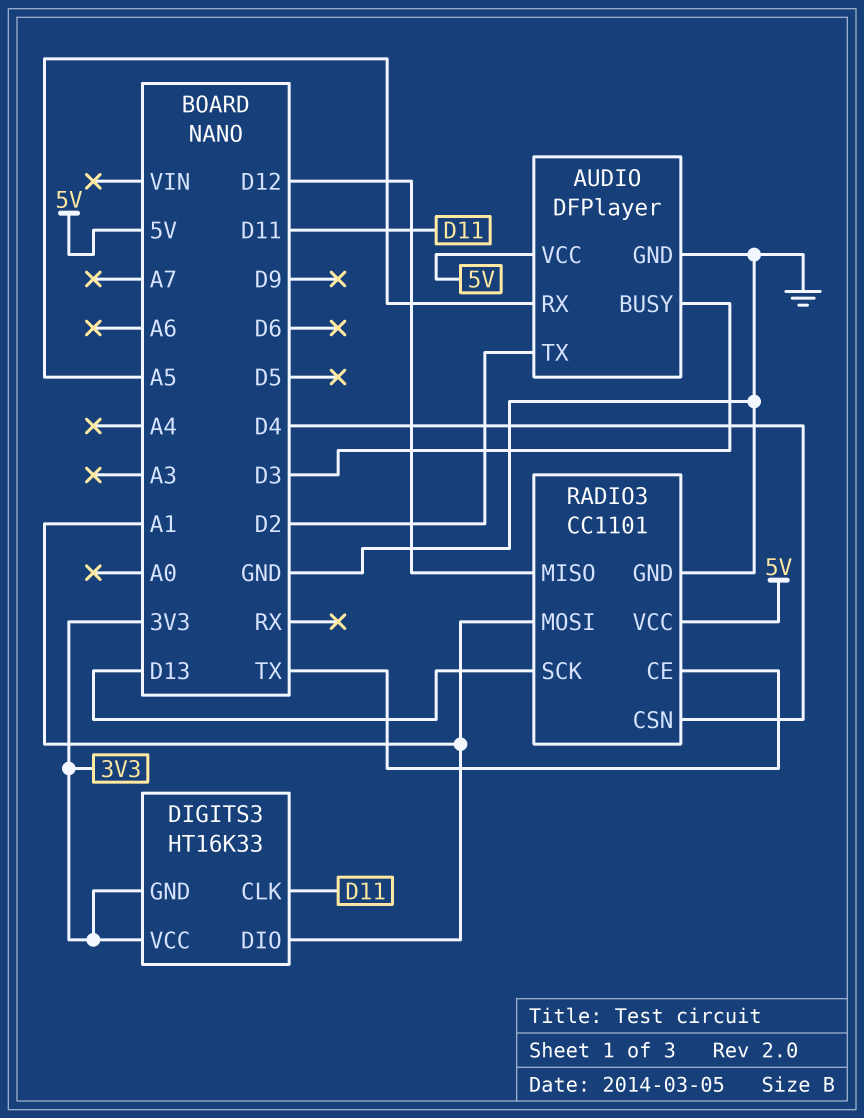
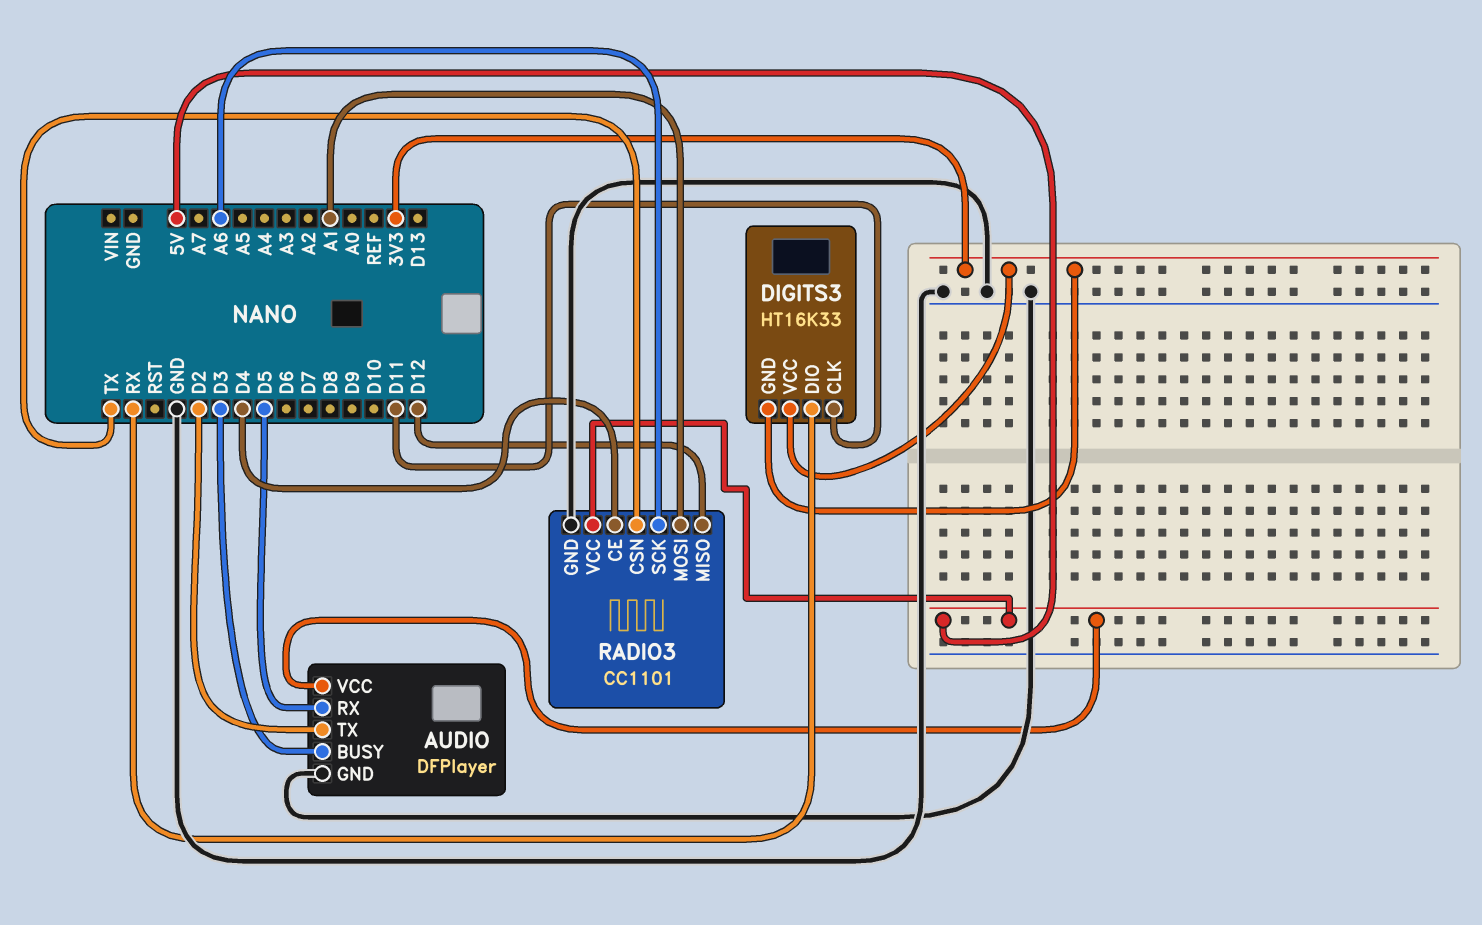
AUDIO pin RX: A5 -> D5
DIGITS3 pin DIO: A1 -> RX
RADIO3 pin CE: TX -> D4
RADIO3 pin CSN: D4 -> TX
RADIO3 pin SCK: D13 -> A6

